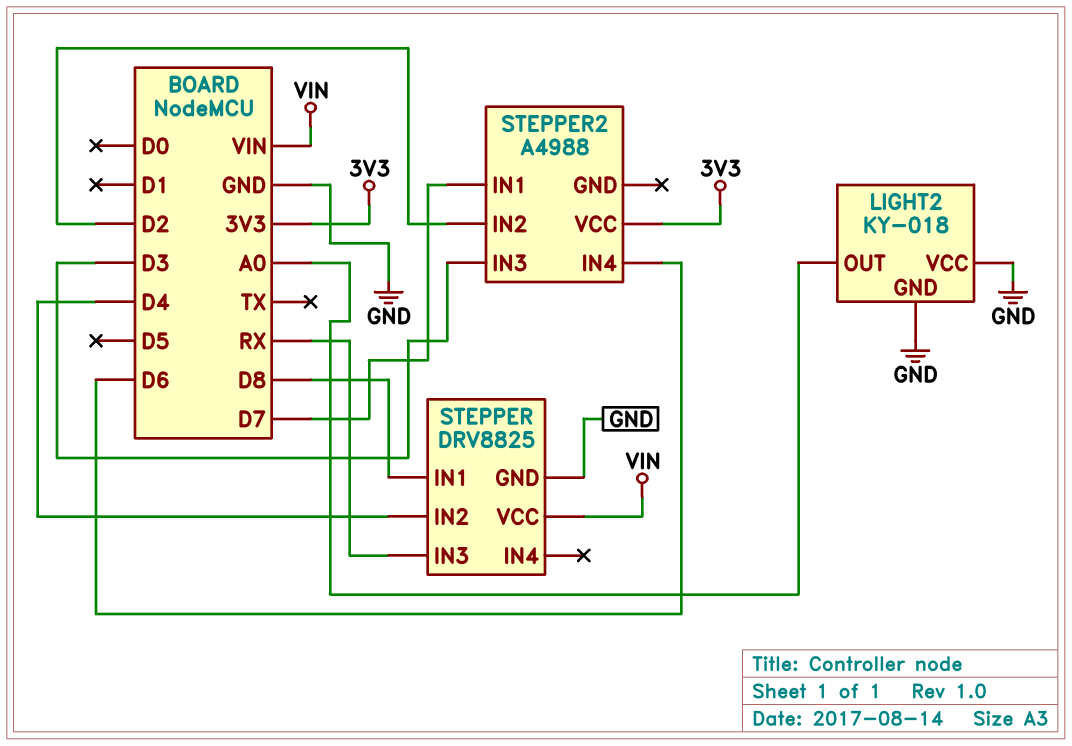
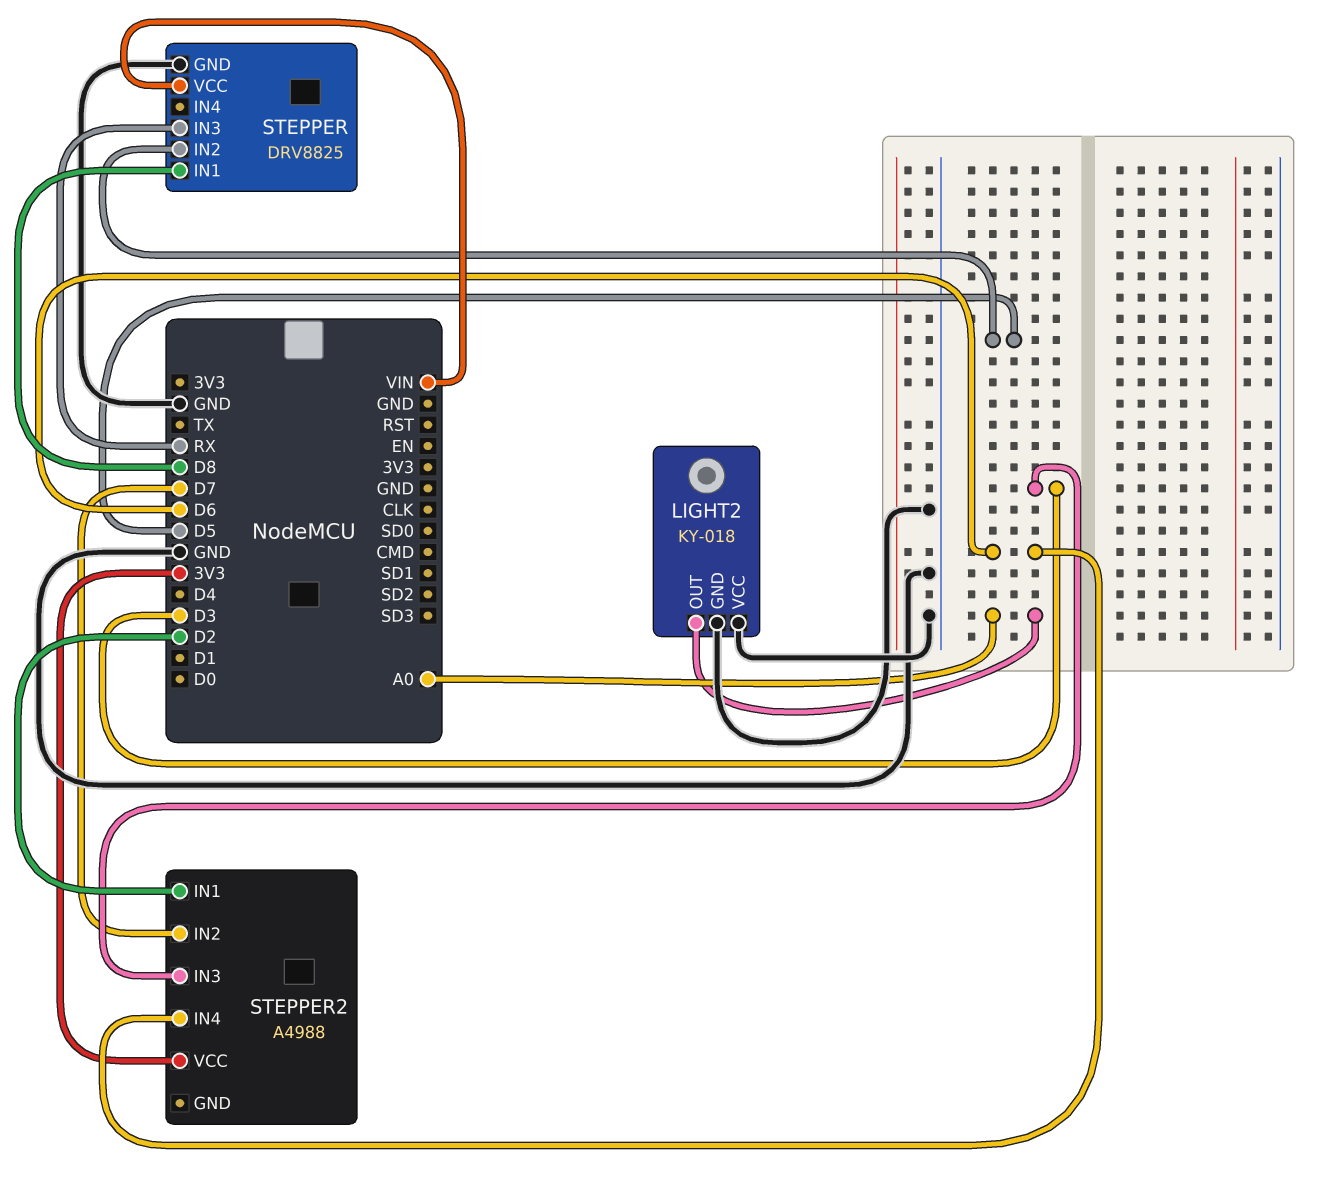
STEPPER pin IN2: D4 -> D5
STEPPER2 pin IN1: D7 -> D2
STEPPER2 pin IN2: D2 -> D7

